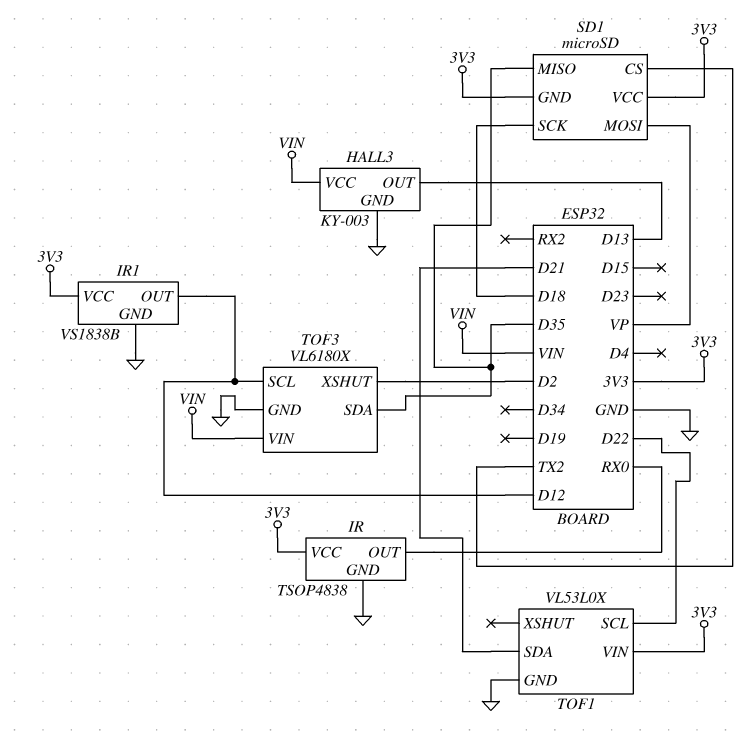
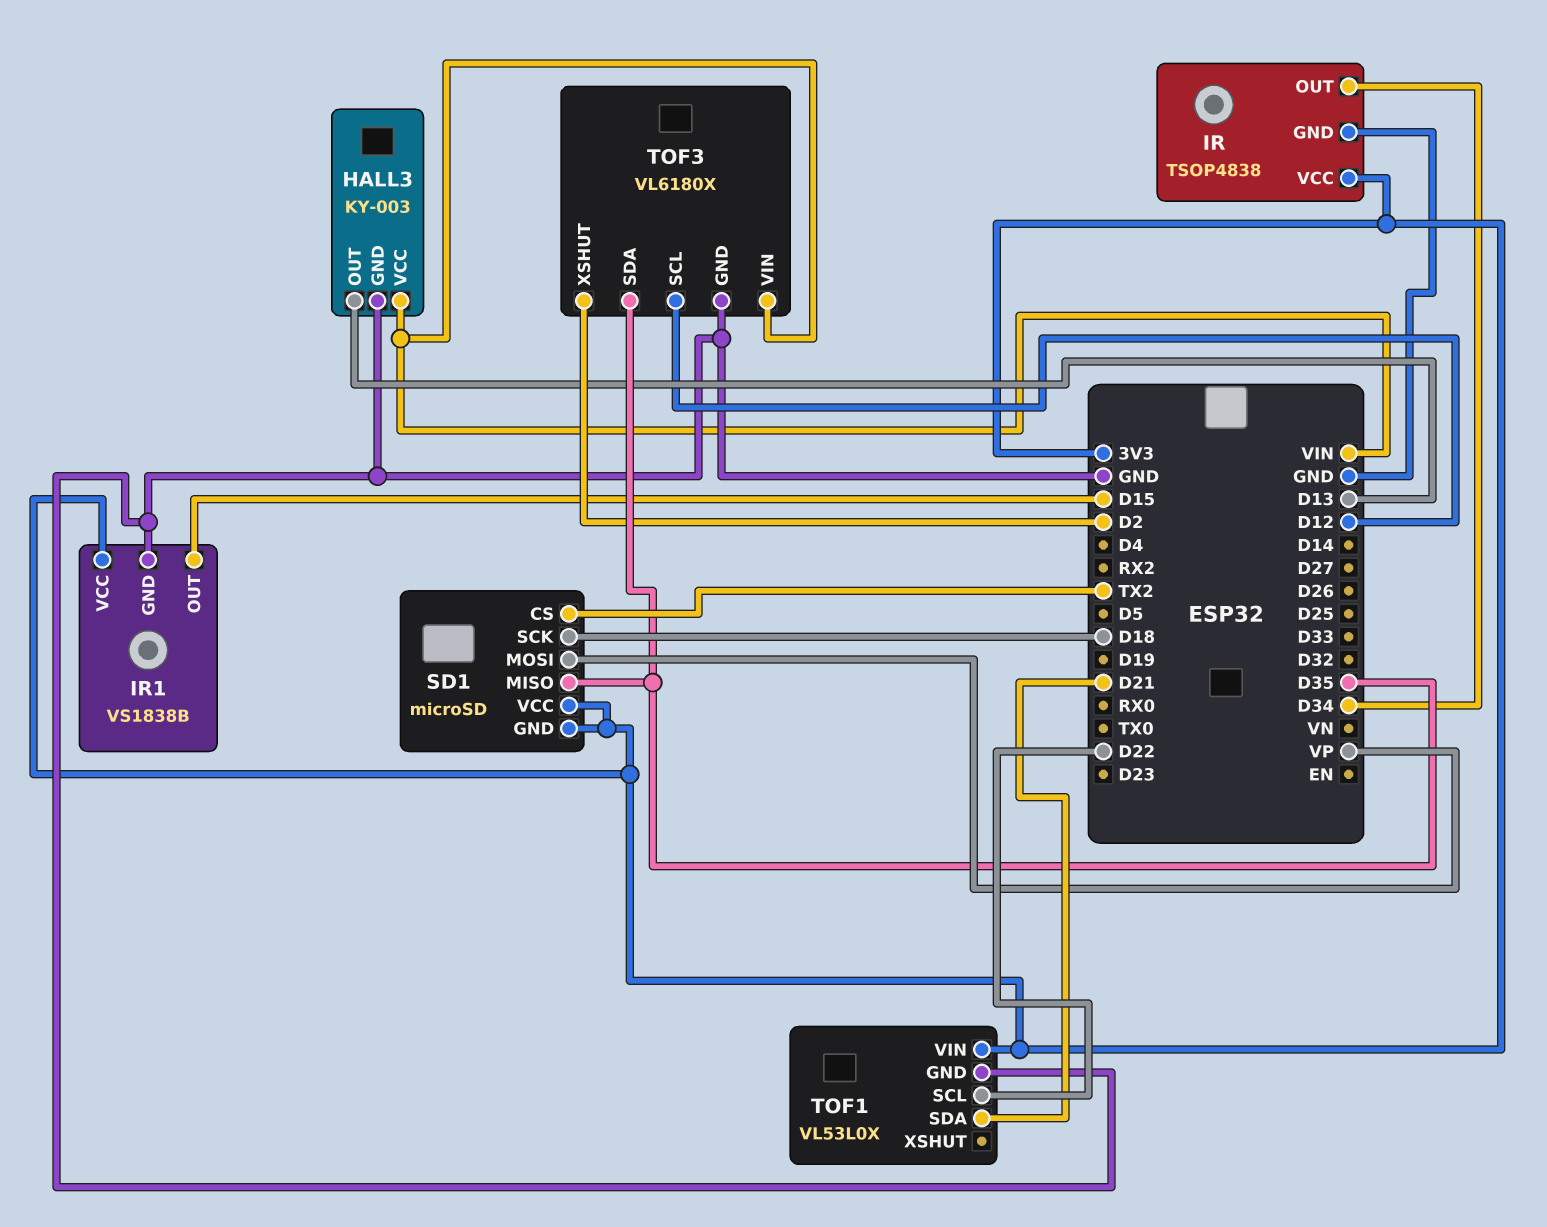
IR pin OUT: RX0 -> D34
IR1 pin OUT: D12 -> D15

